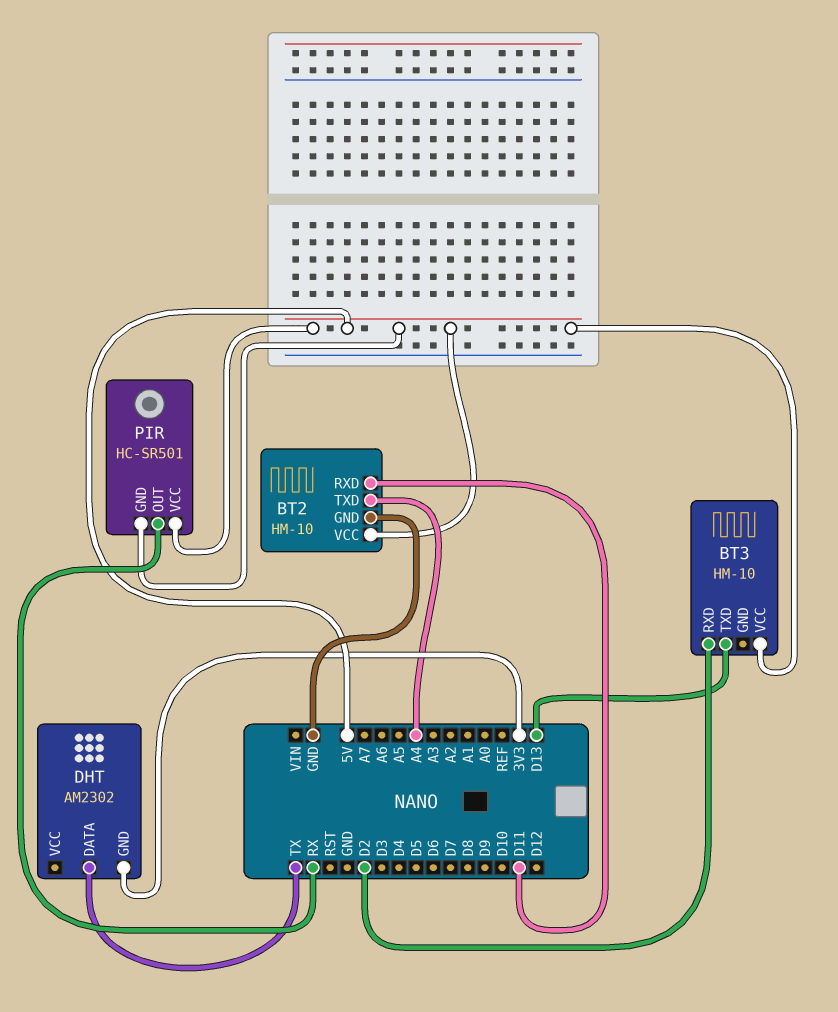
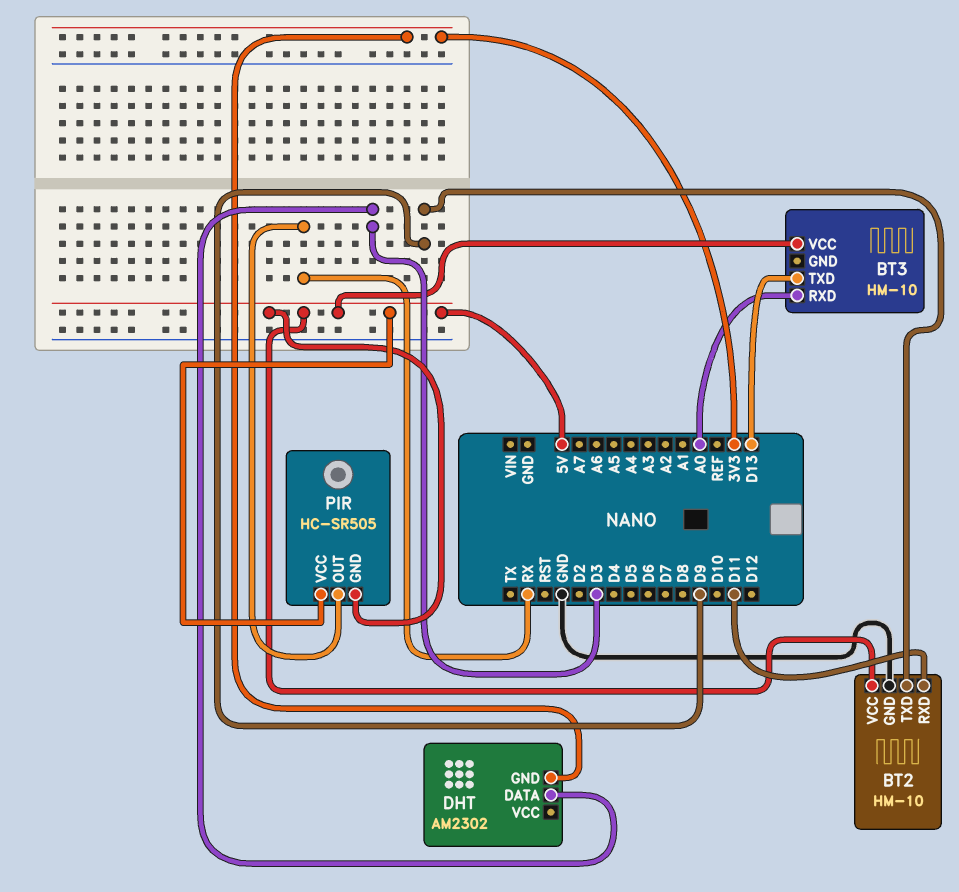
BT2 pin TXD: A4 -> D9
BT3 pin RXD: D2 -> A0
DHT pin DATA: TX -> D3
PIR: HC-SR501 -> HC-SR505

